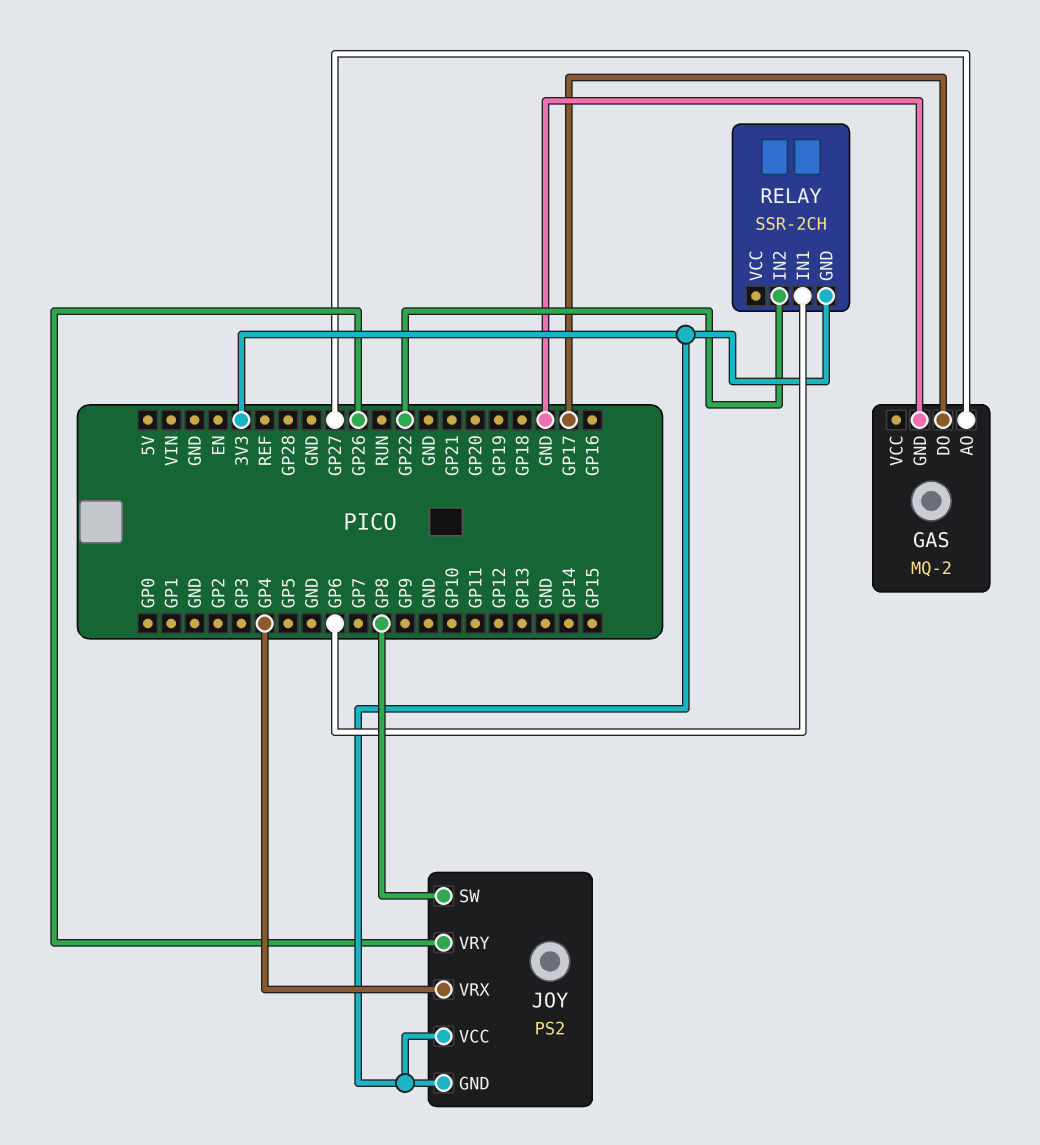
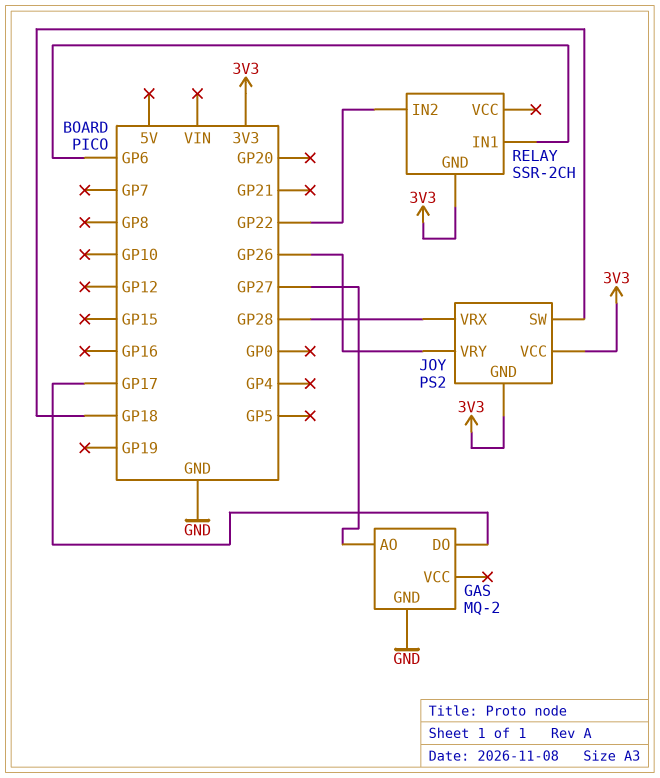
JOY pin SW: GP8 -> GP18
JOY pin VRX: GP4 -> GP28

